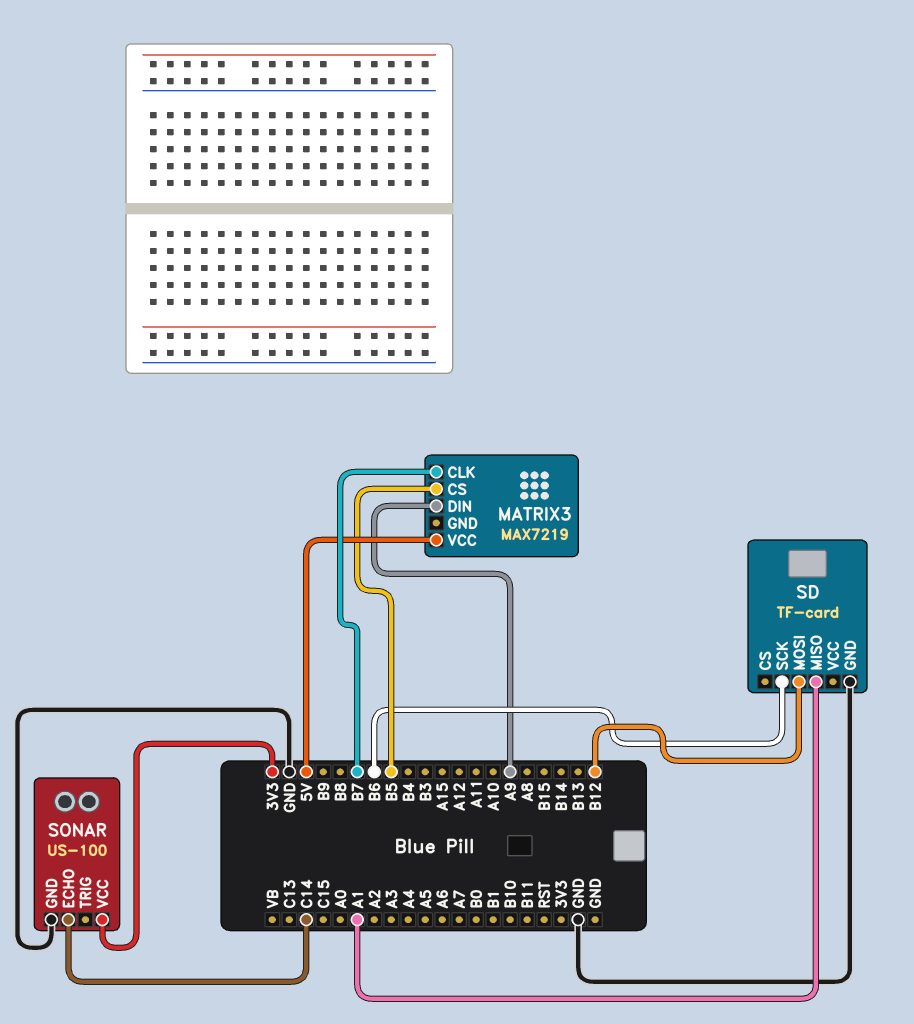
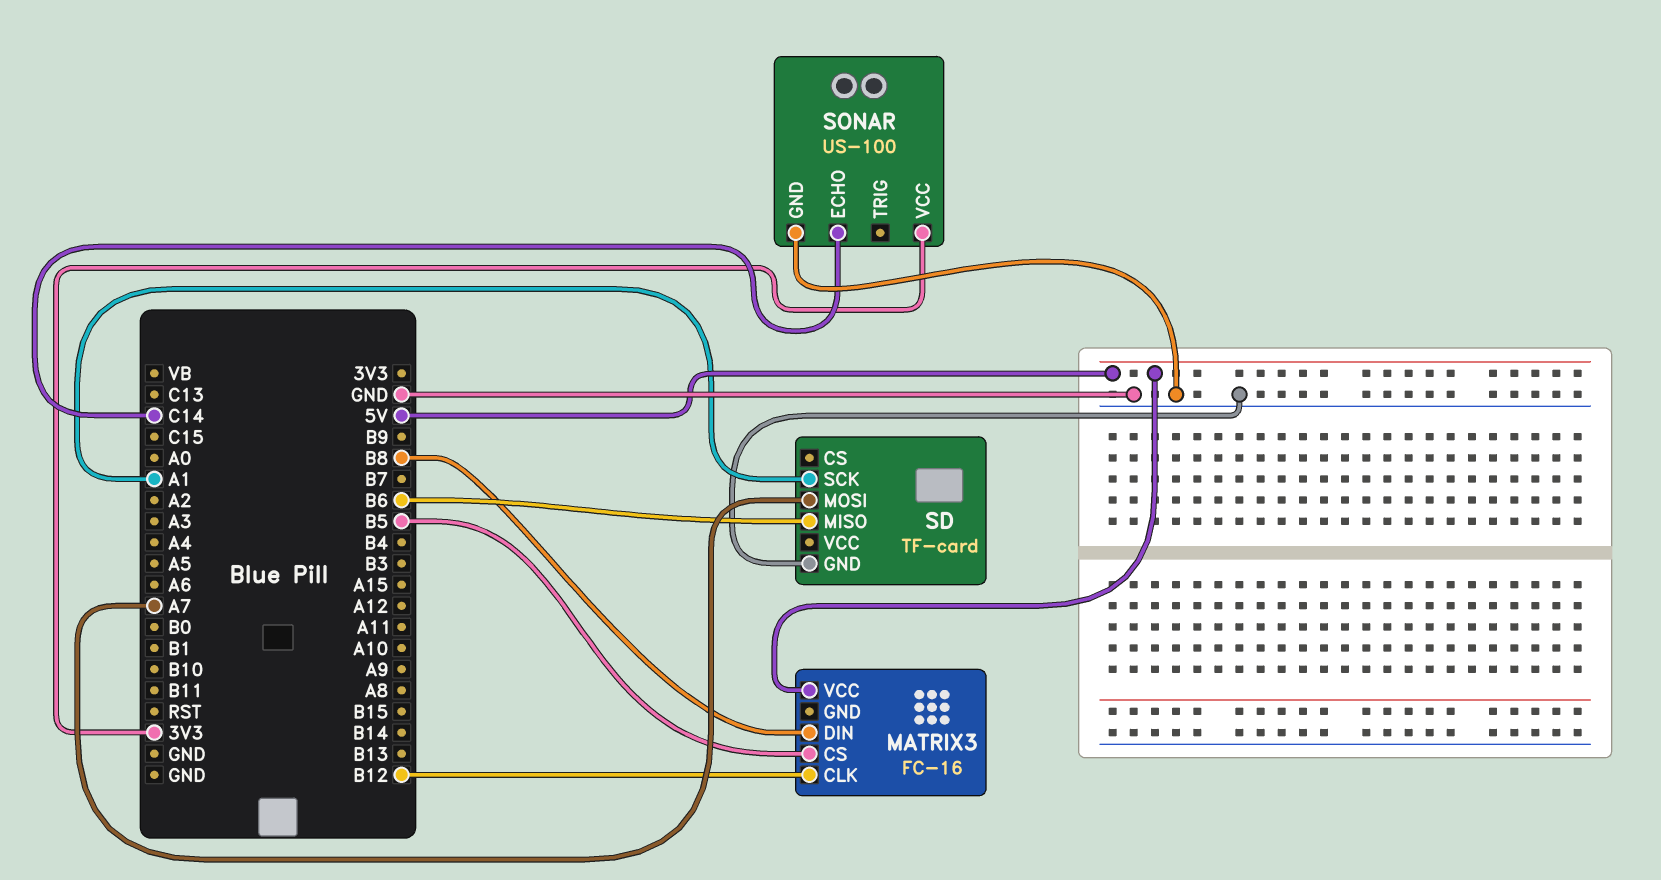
MATRIX3: MAX7219 -> FC-16
MATRIX3 pin CLK: B7 -> B12
MATRIX3 pin DIN: A9 -> B8
SD pin MISO: A1 -> B6
SD pin MOSI: B12 -> A7
SD pin SCK: B6 -> A1

